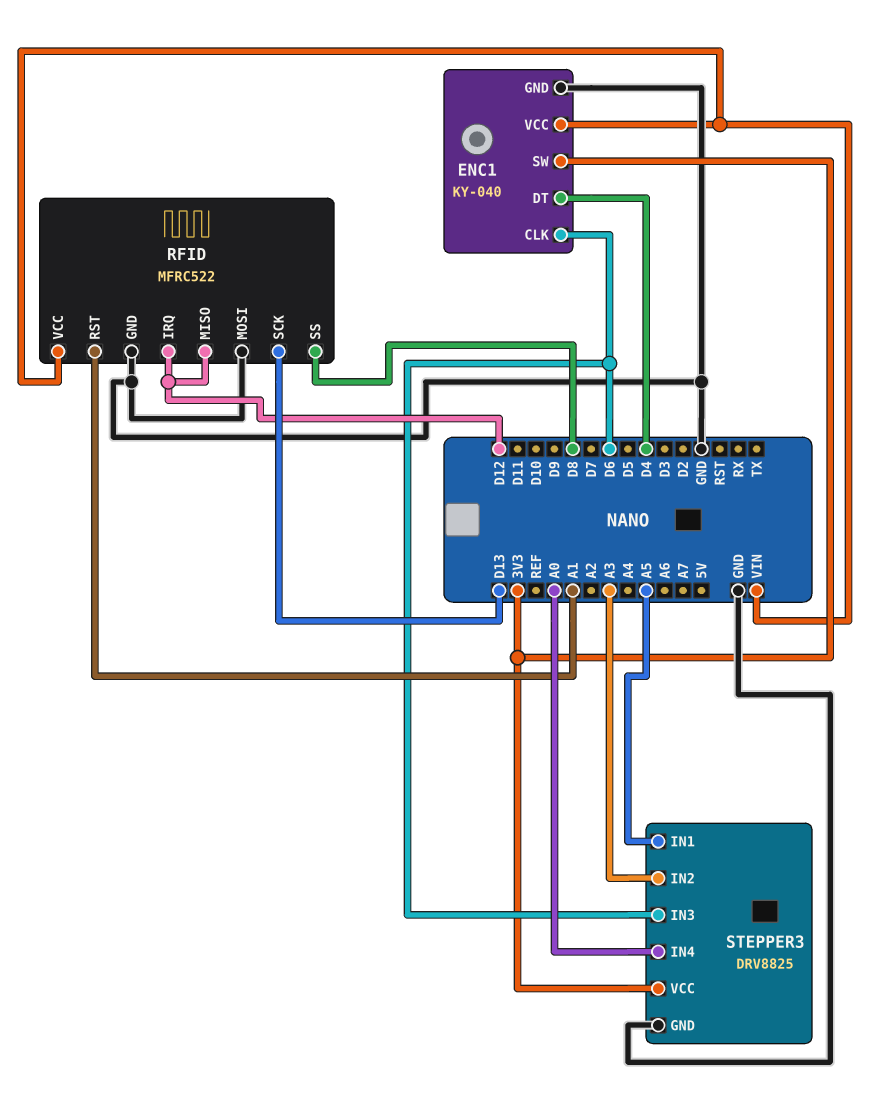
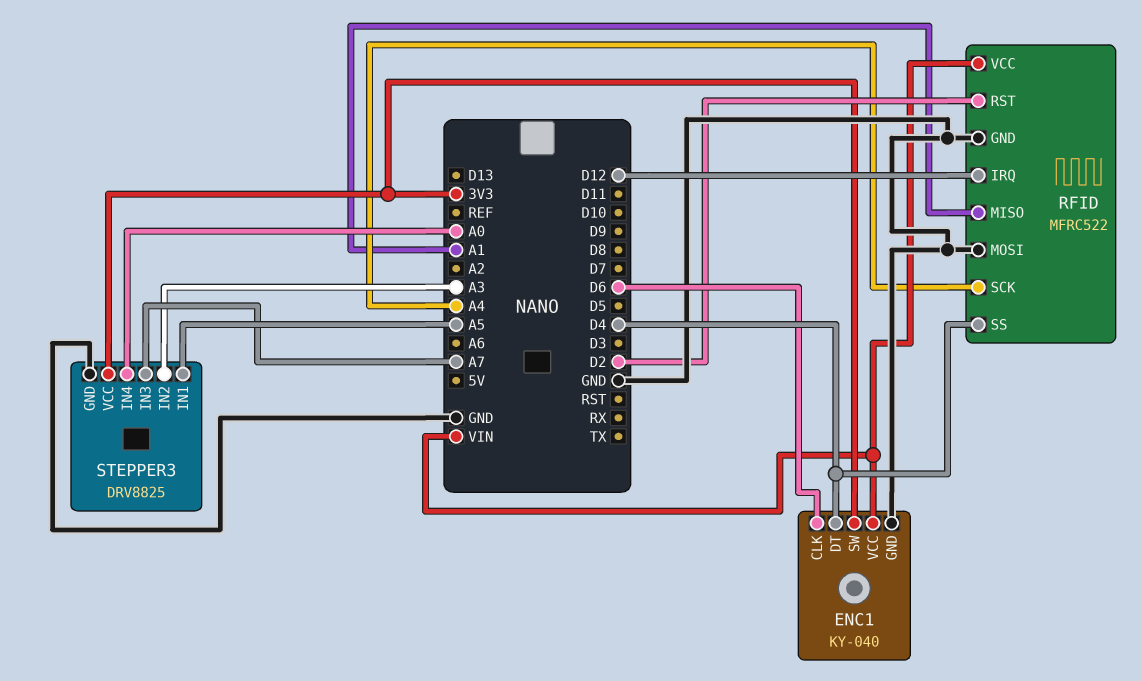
RFID pin MISO: D12 -> A1
RFID pin RST: A1 -> D2
RFID pin SCK: D13 -> A4
RFID pin SS: D8 -> D4
STEPPER3 pin IN3: D6 -> A7

